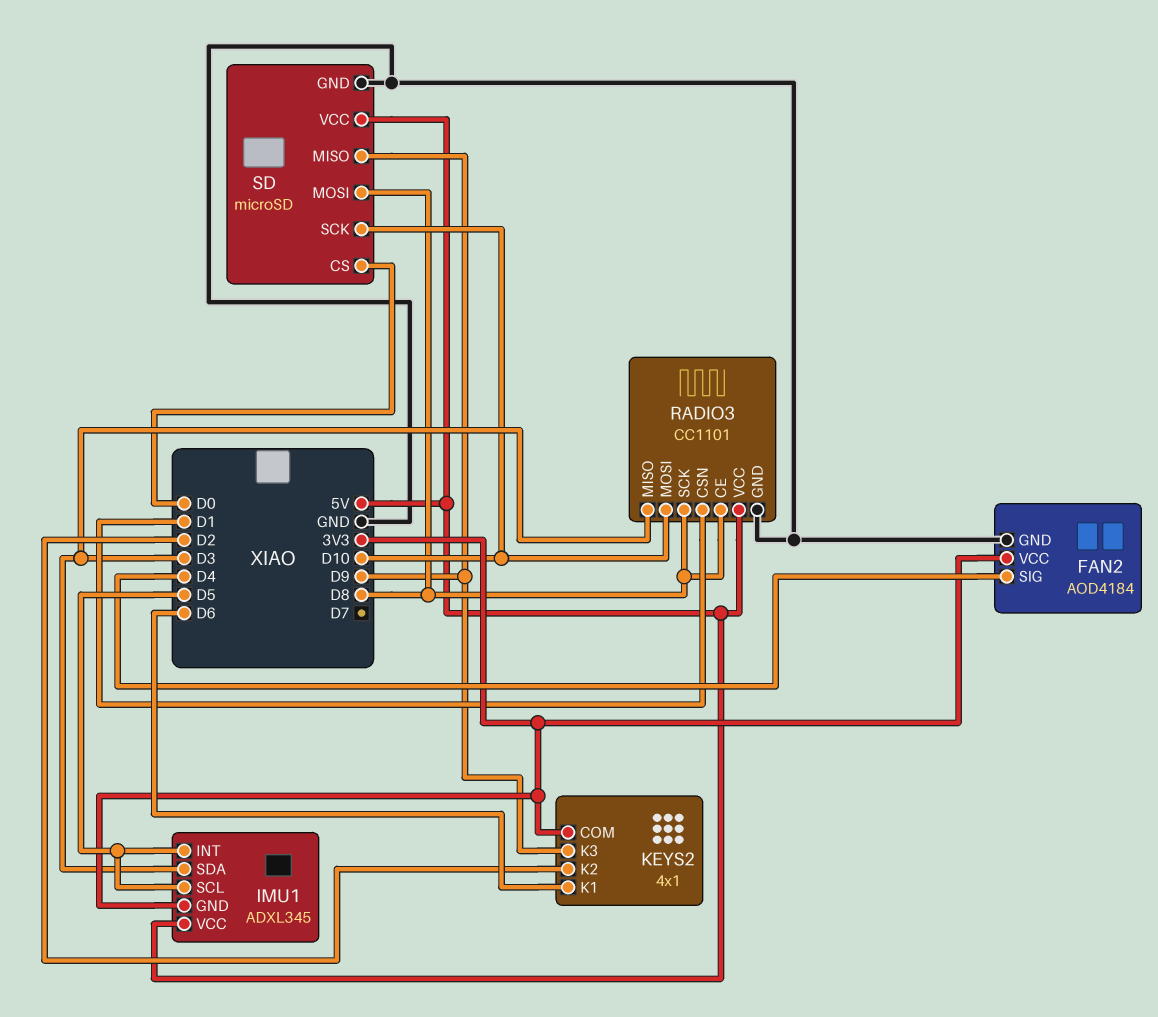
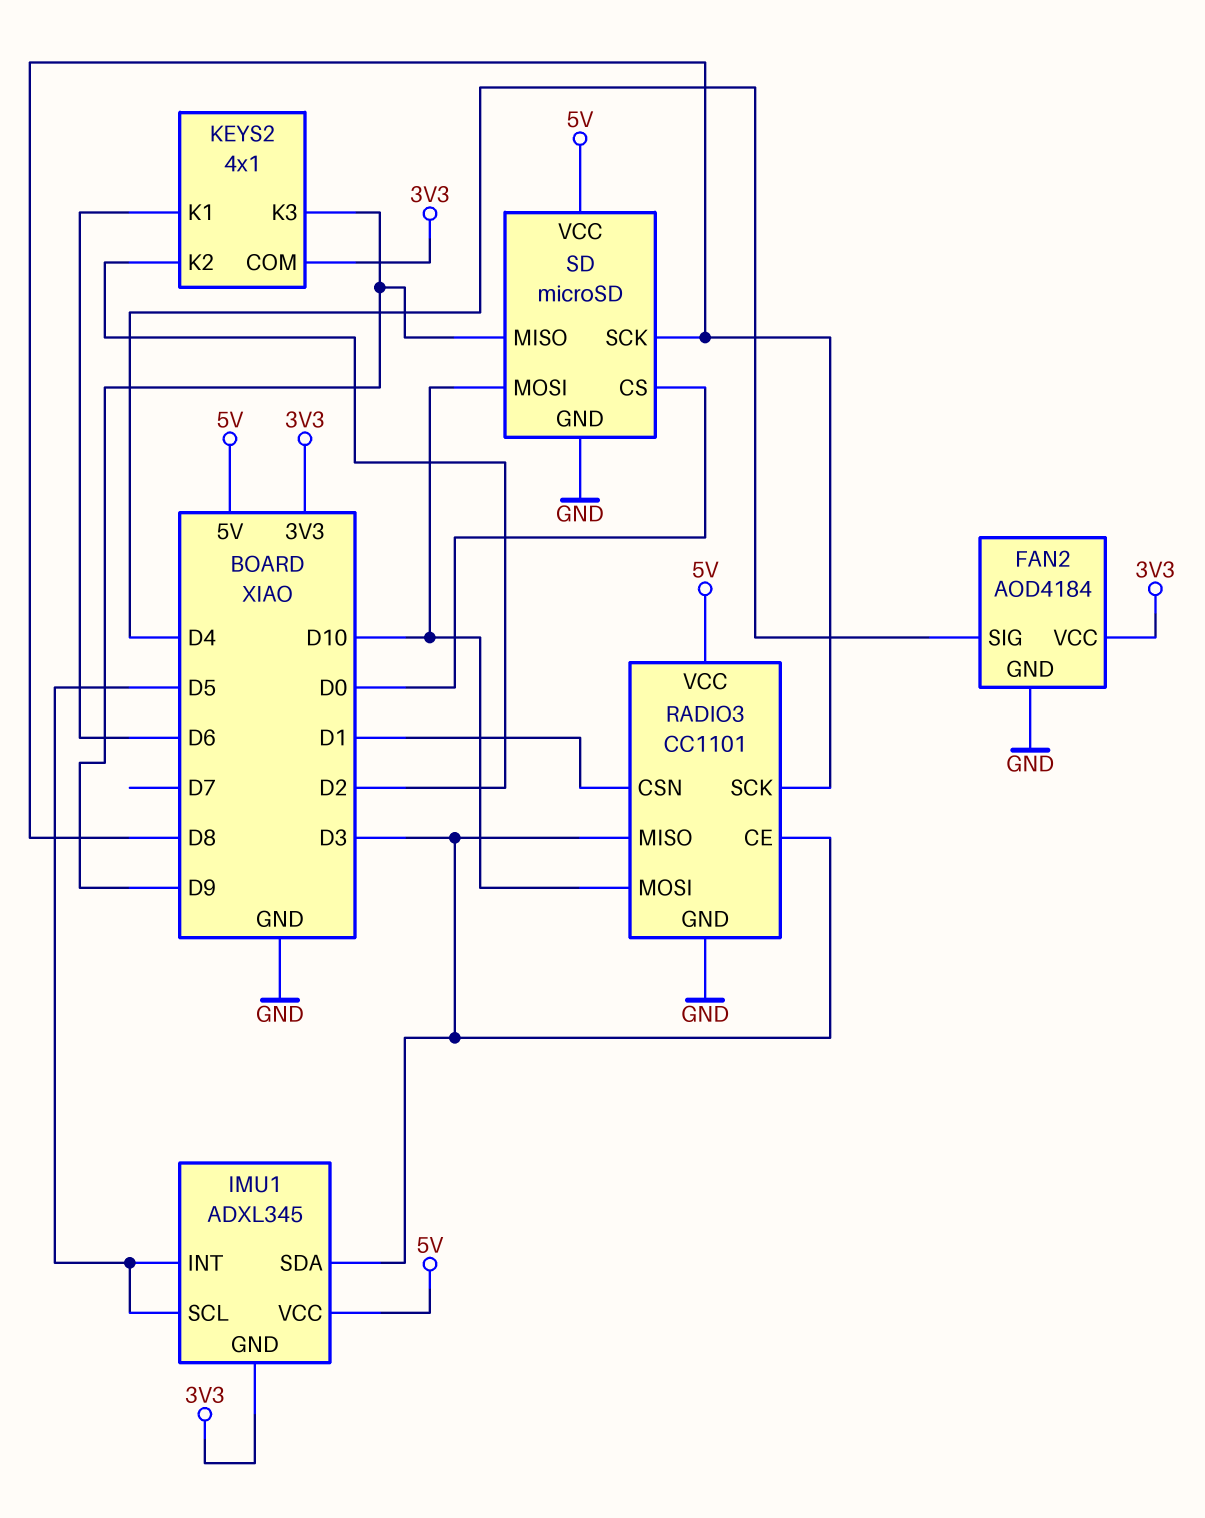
RADIO3 pin CE: D8 -> D3
SD pin MOSI: D8 -> D10
SD pin SCK: D10 -> D8

